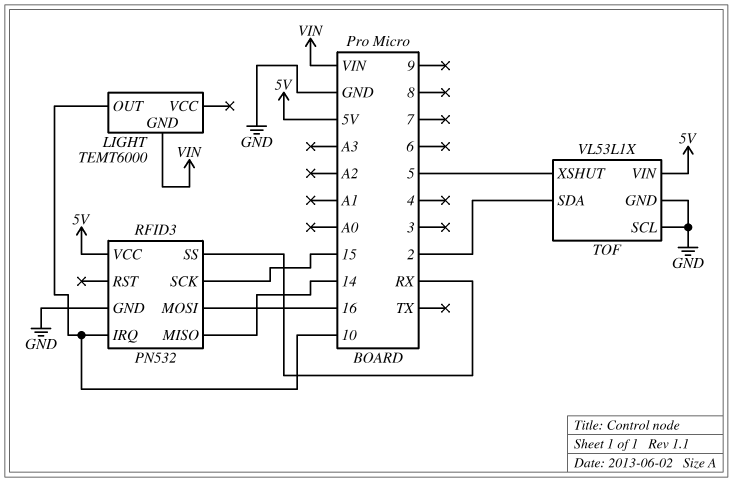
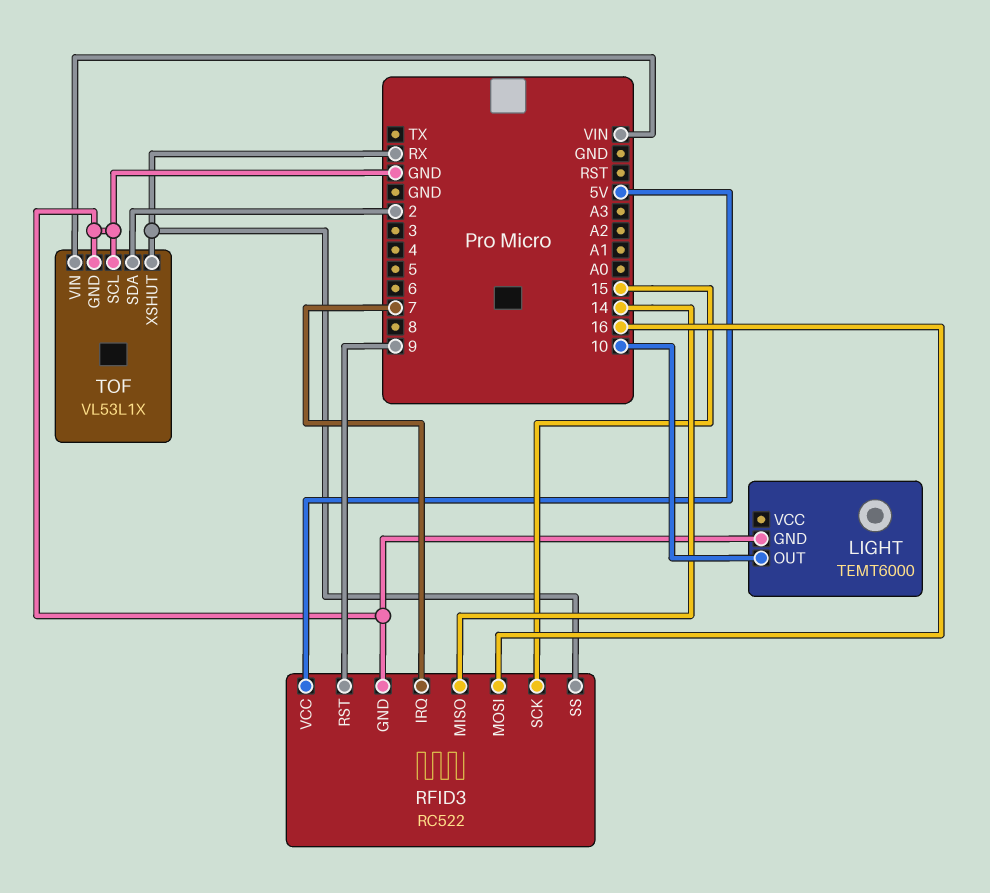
LIGHT pin GND: VIN -> GND
RFID3: PN532 -> RC522
RFID3 pin IRQ: 10 -> 7
RFID3 pin RST: none -> 9
TOF pin VIN: 5V -> VIN
TOF pin XSHUT: 5 -> RX

